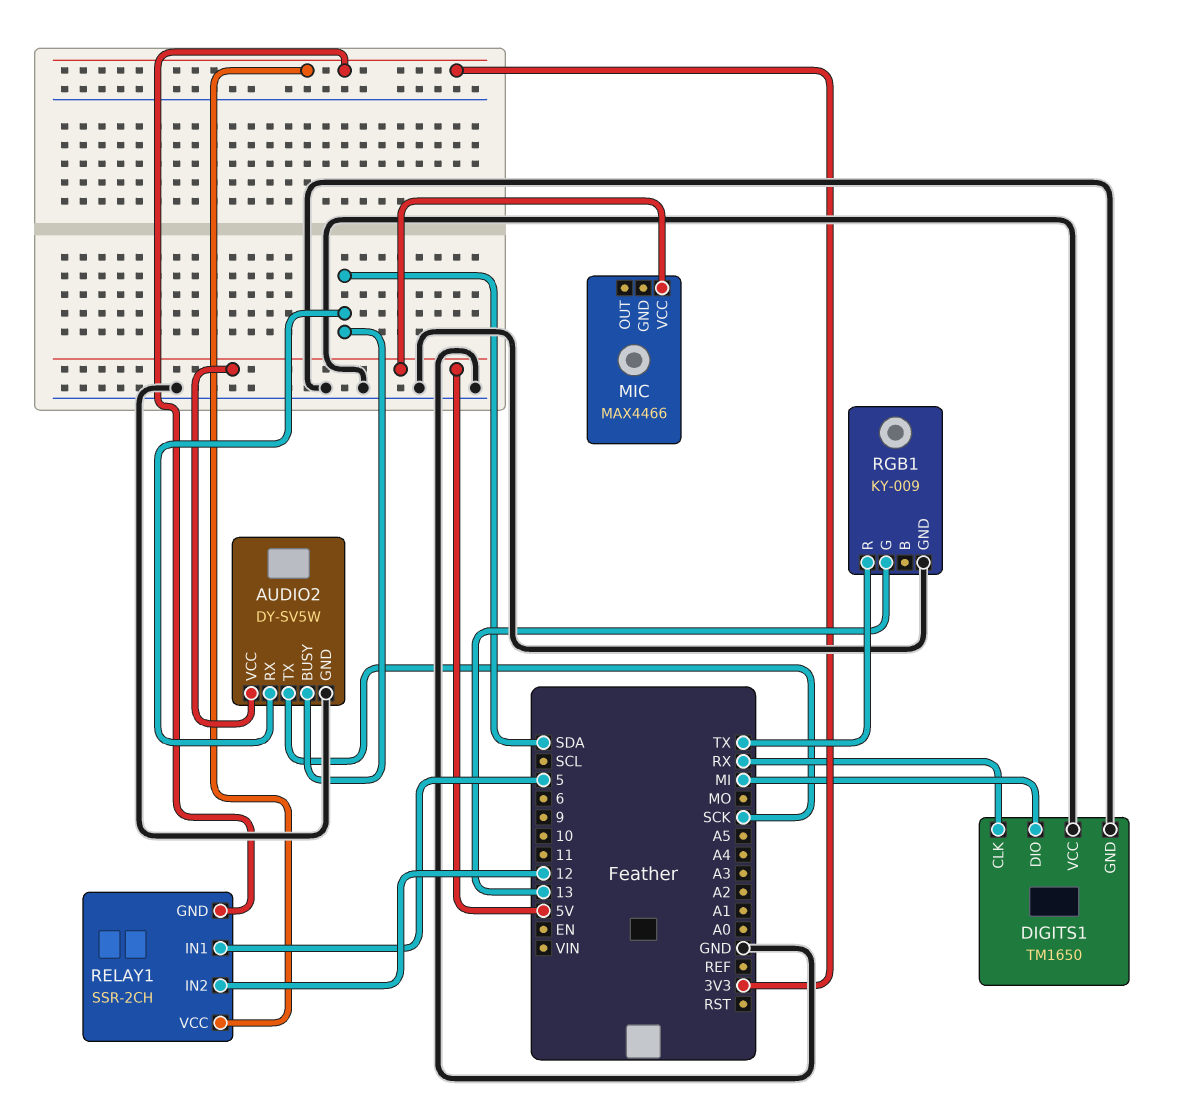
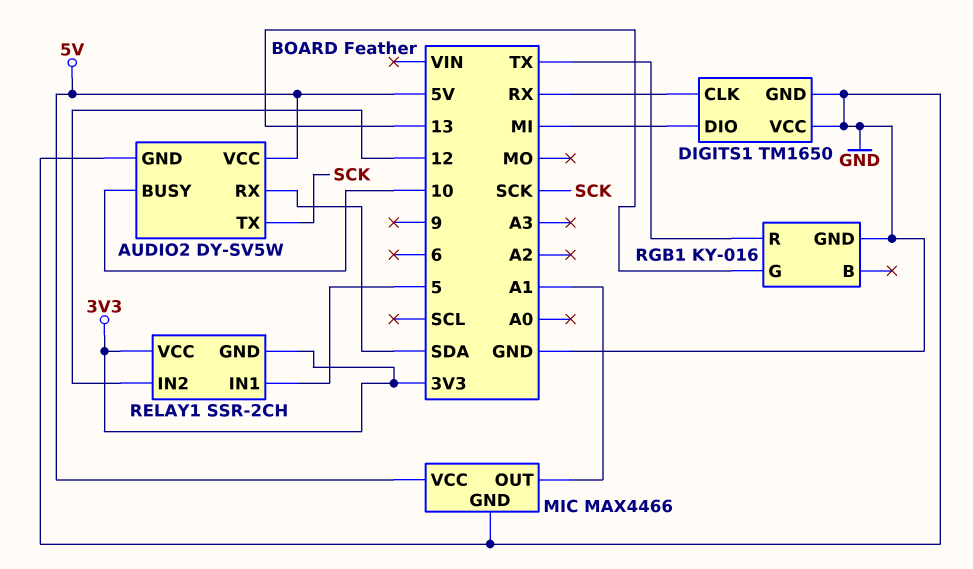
AUDIO2 pin BUSY: SDA -> 10
MIC pin GND: none -> GND
MIC pin OUT: none -> A1
RGB1: KY-009 -> KY-016

